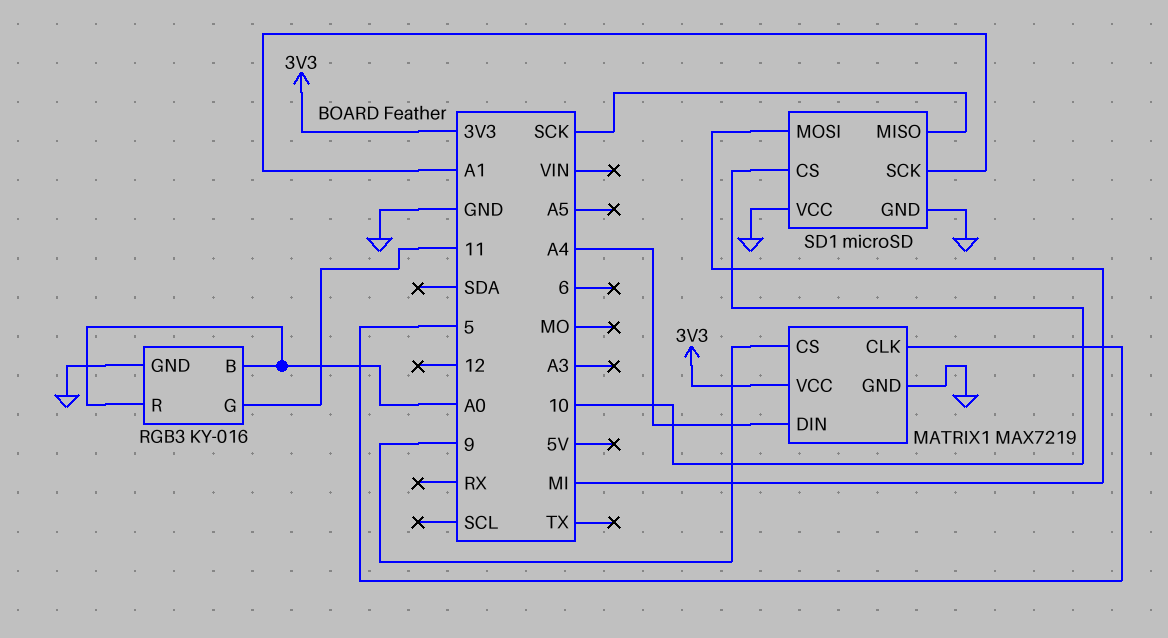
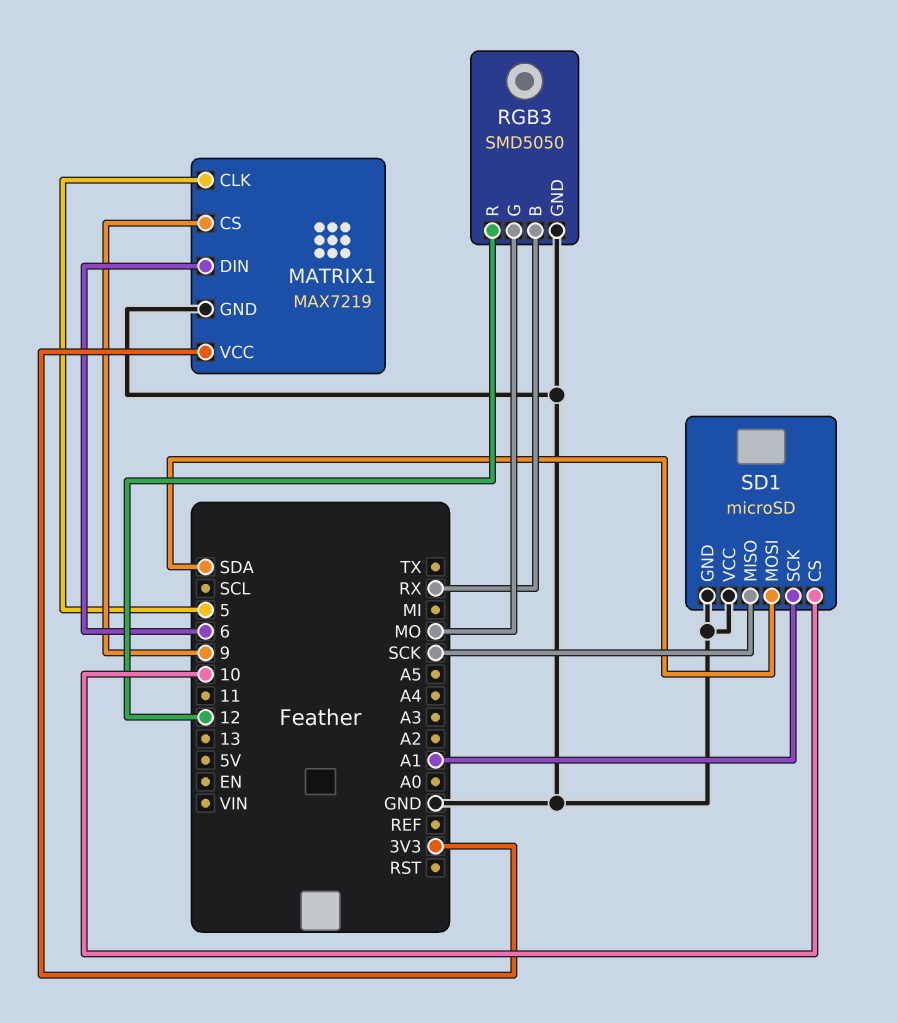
MATRIX1 pin DIN: A4 -> 6
RGB3: KY-016 -> SMD5050
RGB3 pin B: A0 -> RX
RGB3 pin G: 11 -> MO
RGB3 pin R: A0 -> 12
SD1 pin MOSI: MI -> SDA

